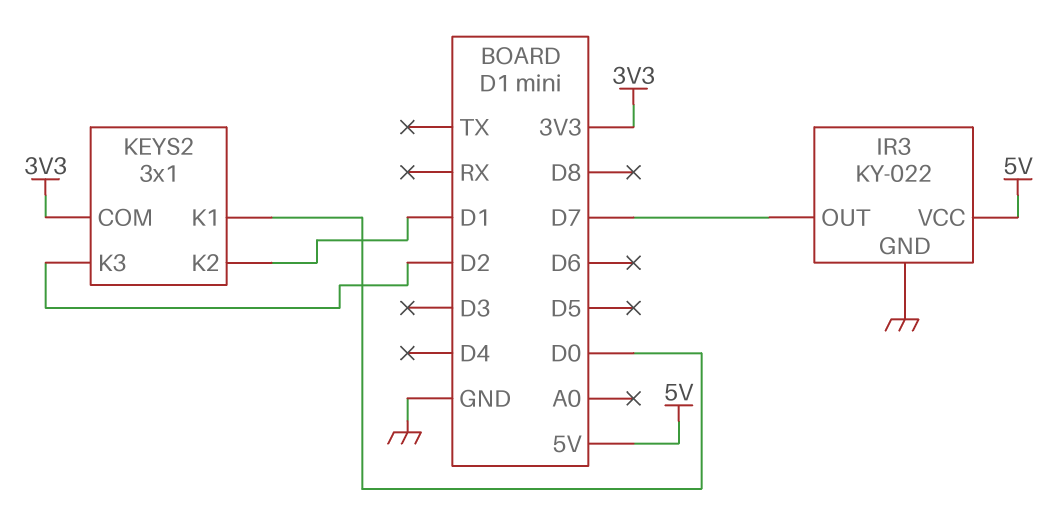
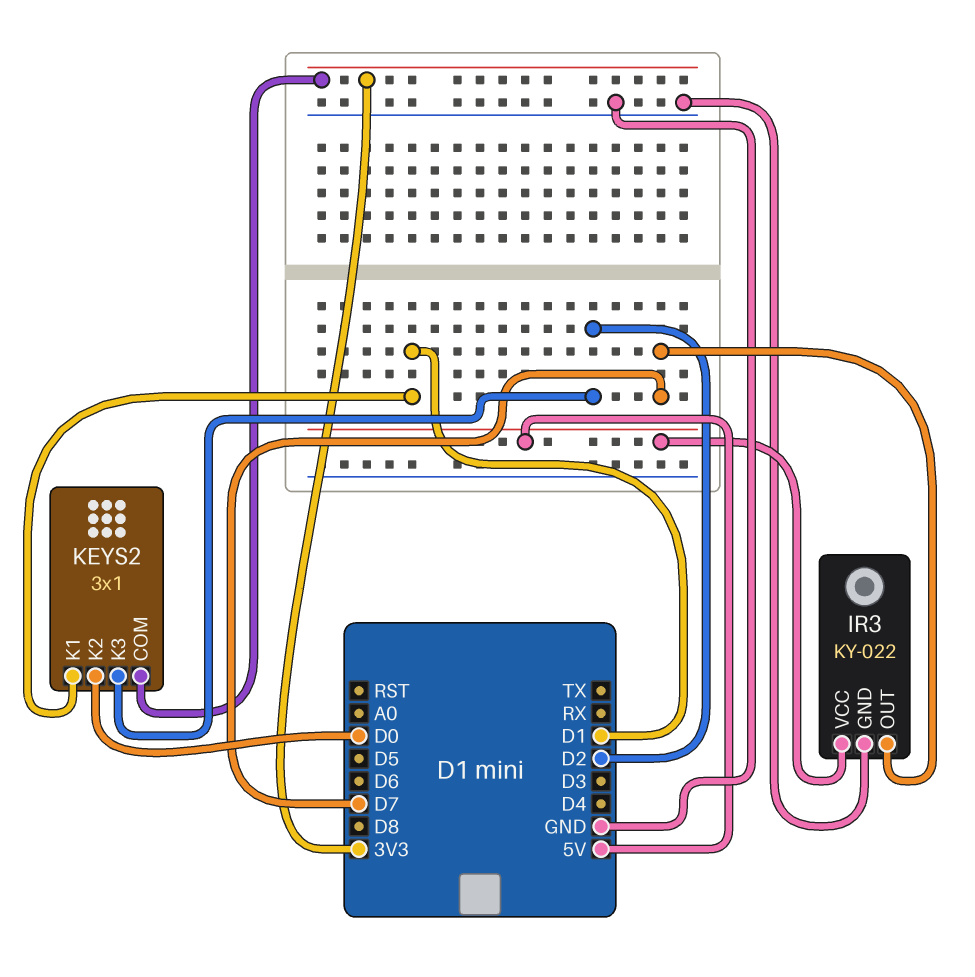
KEYS2 pin K1: D0 -> D1
KEYS2 pin K2: D1 -> D0

